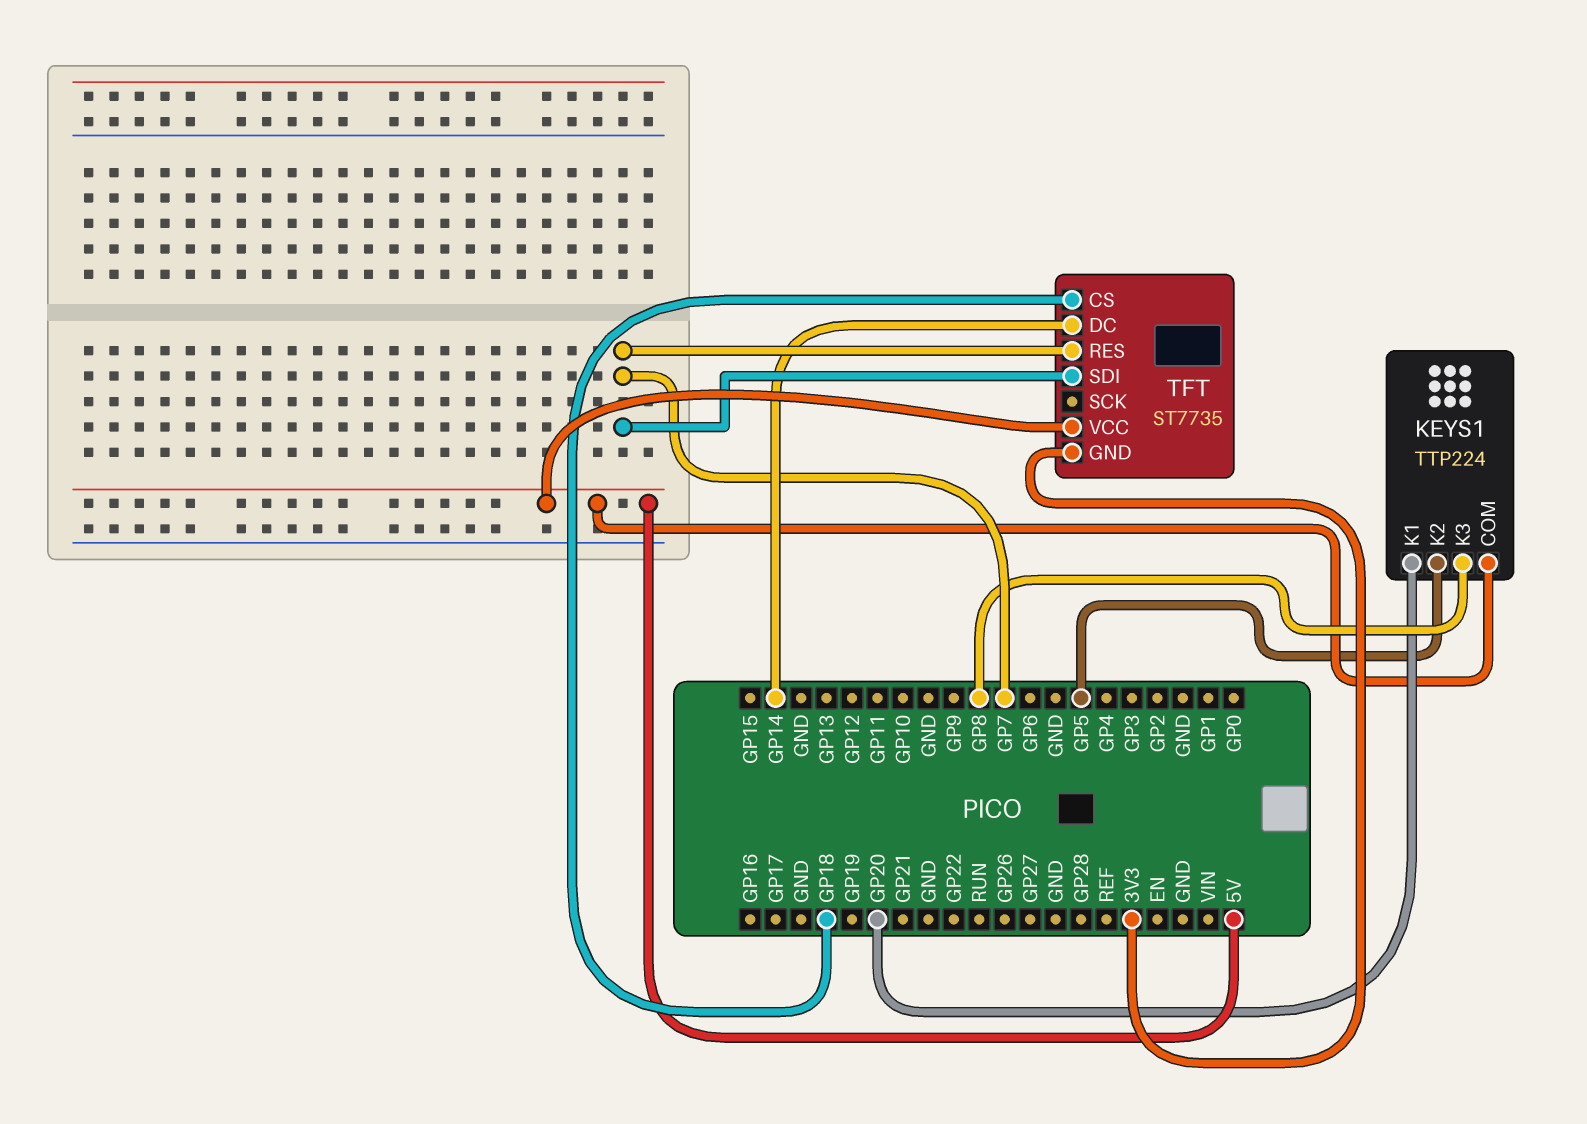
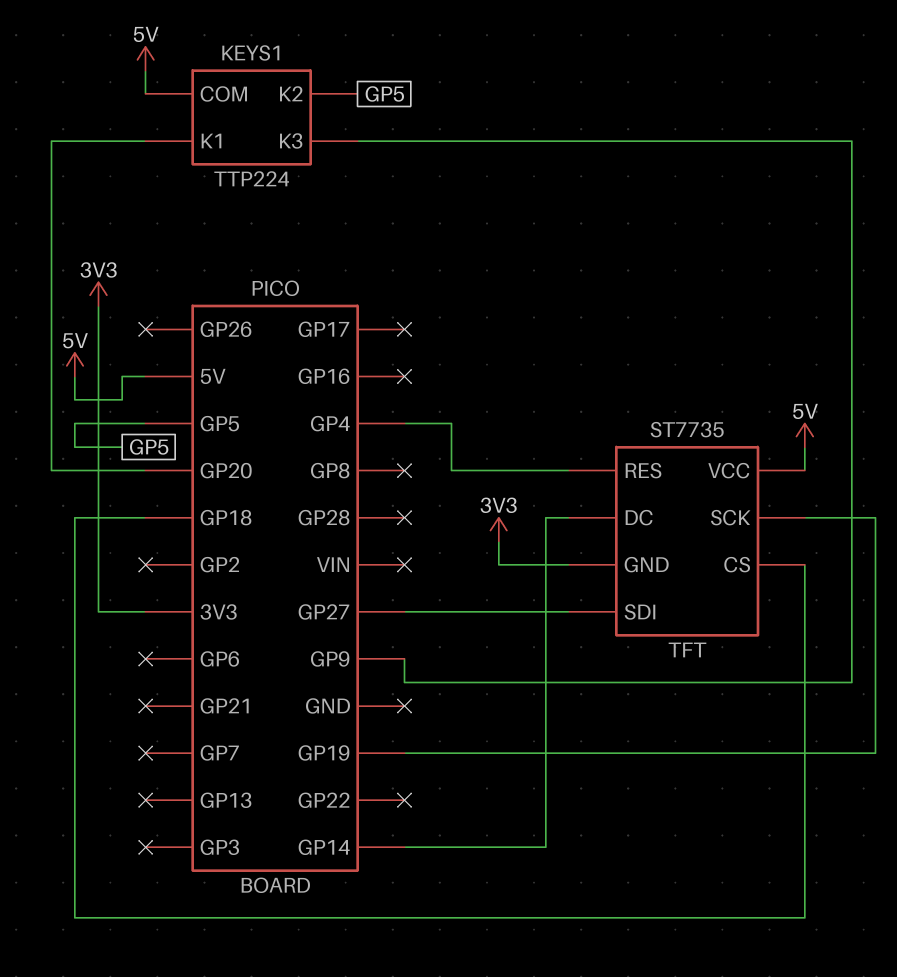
KEYS1 pin K3: GP8 -> GP9
TFT pin RES: GP7 -> GP4
TFT pin SCK: none -> GP19
TFT pin SDI: GP7 -> GP27

